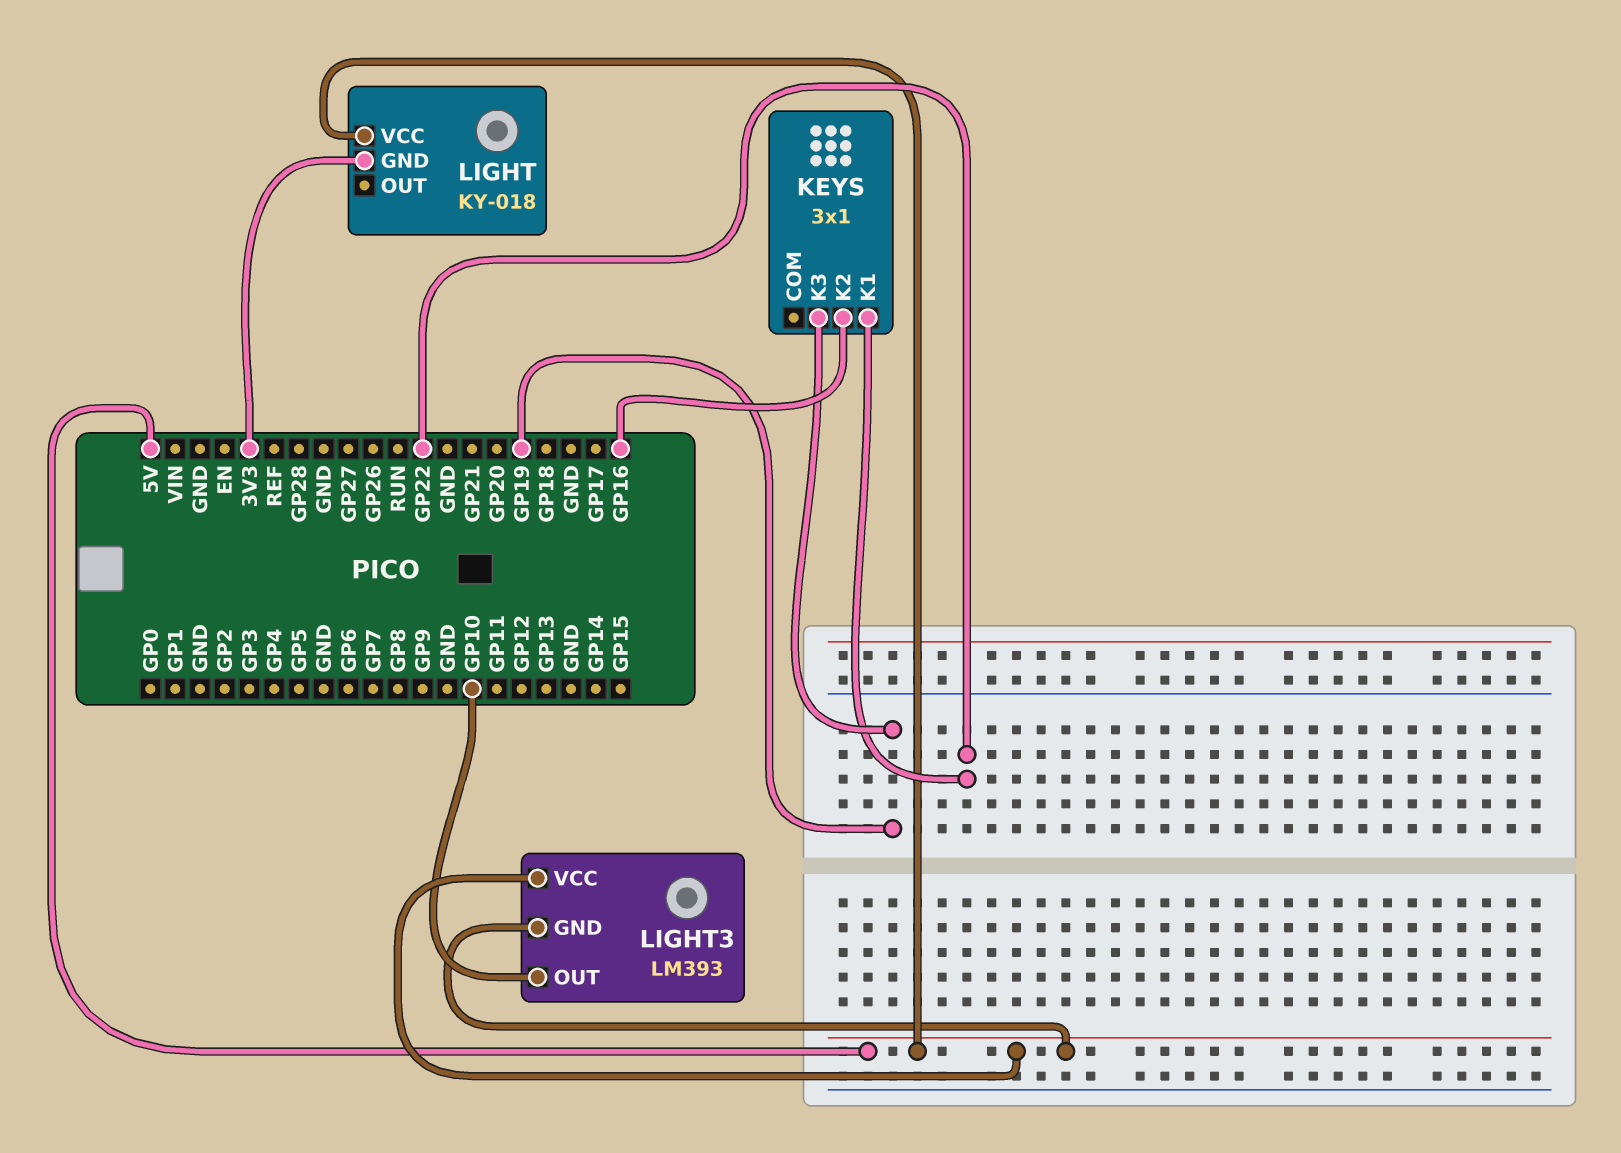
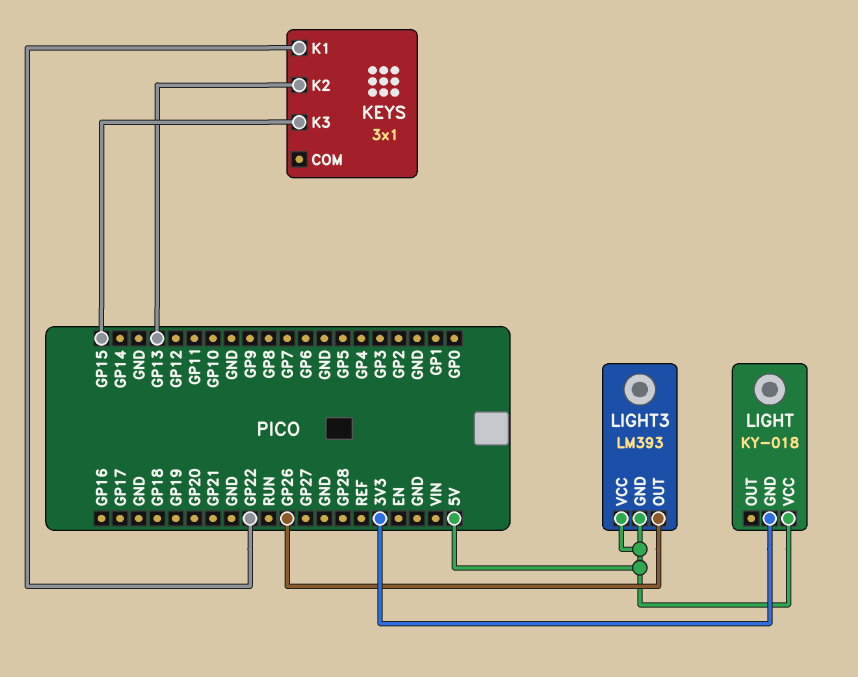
KEYS pin K2: GP16 -> GP13
KEYS pin K3: GP19 -> GP15
LIGHT3 pin OUT: GP10 -> GP26

